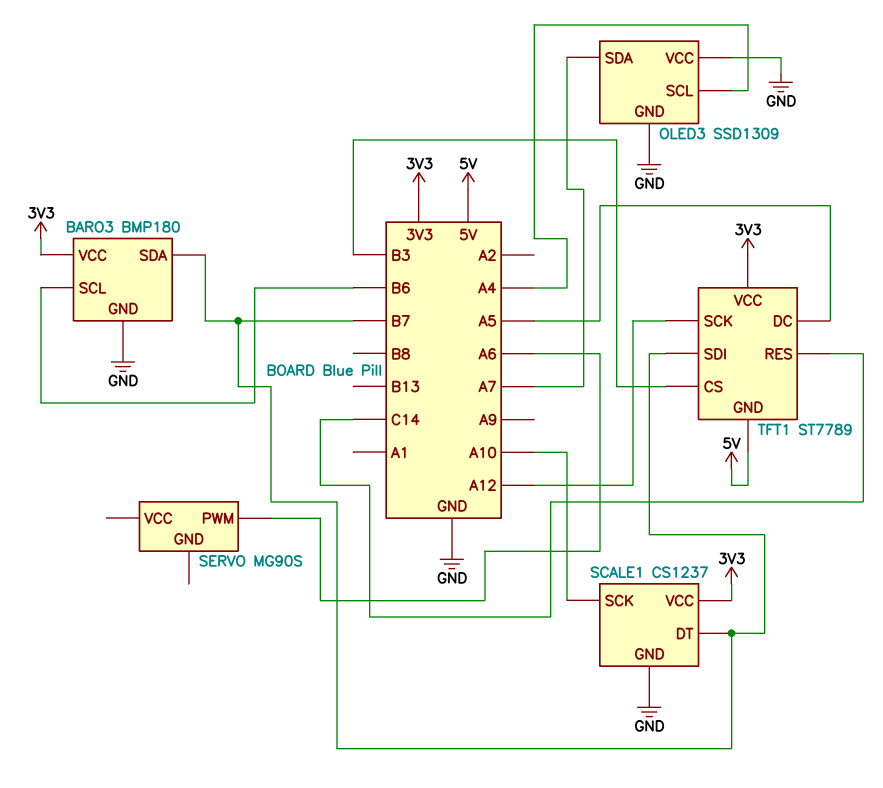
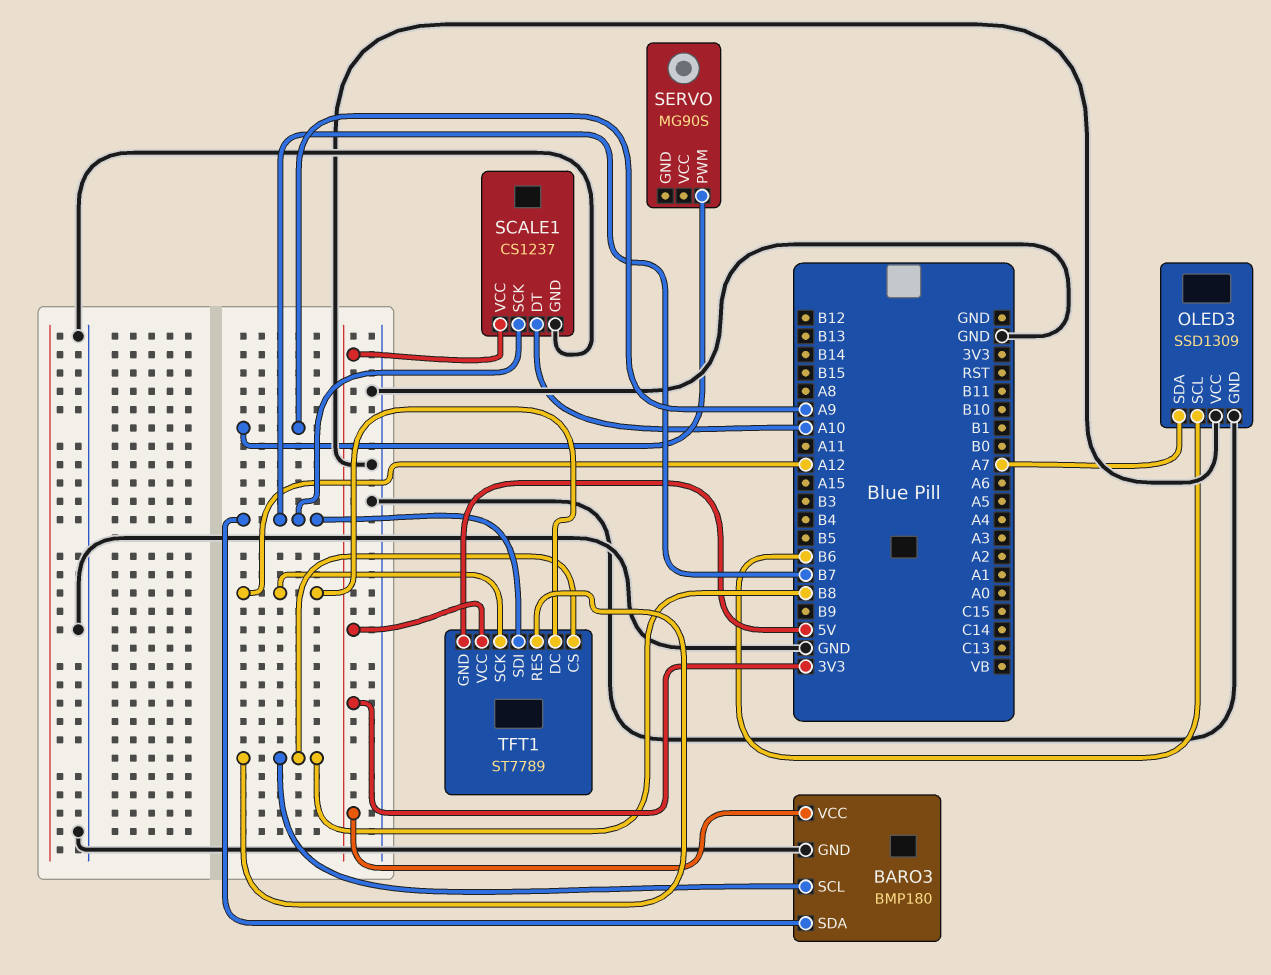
BARO3 pin SCL: B6 -> B8
OLED3 pin SCL: A4 -> B6
SCALE1 pin DT: B7 -> A10
SCALE1 pin SCK: A10 -> B7
SERVO pin PWM: A6 -> A9
TFT1 pin CS: B3 -> B8
TFT1 pin DC: A5 -> A12
TFT1 pin RES: C14 -> B8

